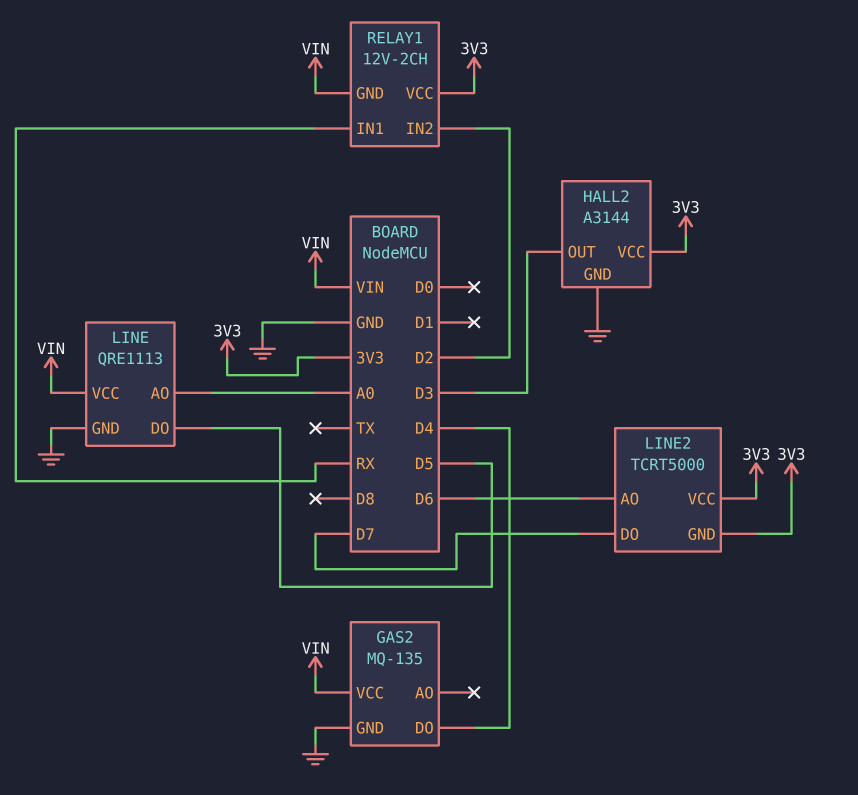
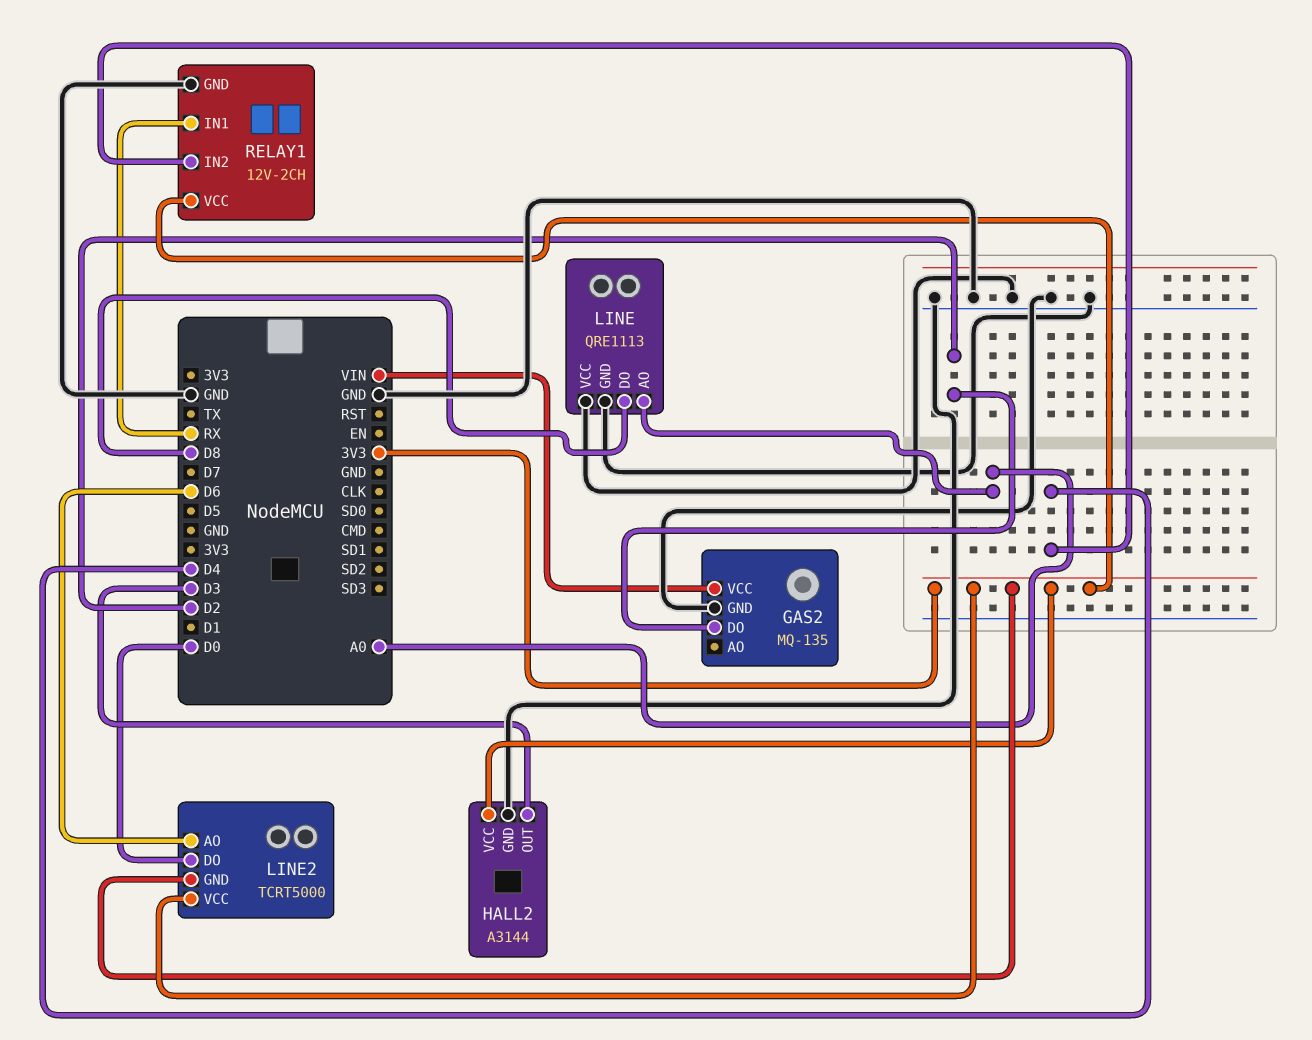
GAS2 pin DO: D4 -> D2
LINE pin DO: D5 -> D8
LINE pin VCC: VIN -> GND
LINE2 pin DO: D7 -> D0
RELAY1 pin GND: VIN -> GND
RELAY1 pin IN2: D2 -> D4

